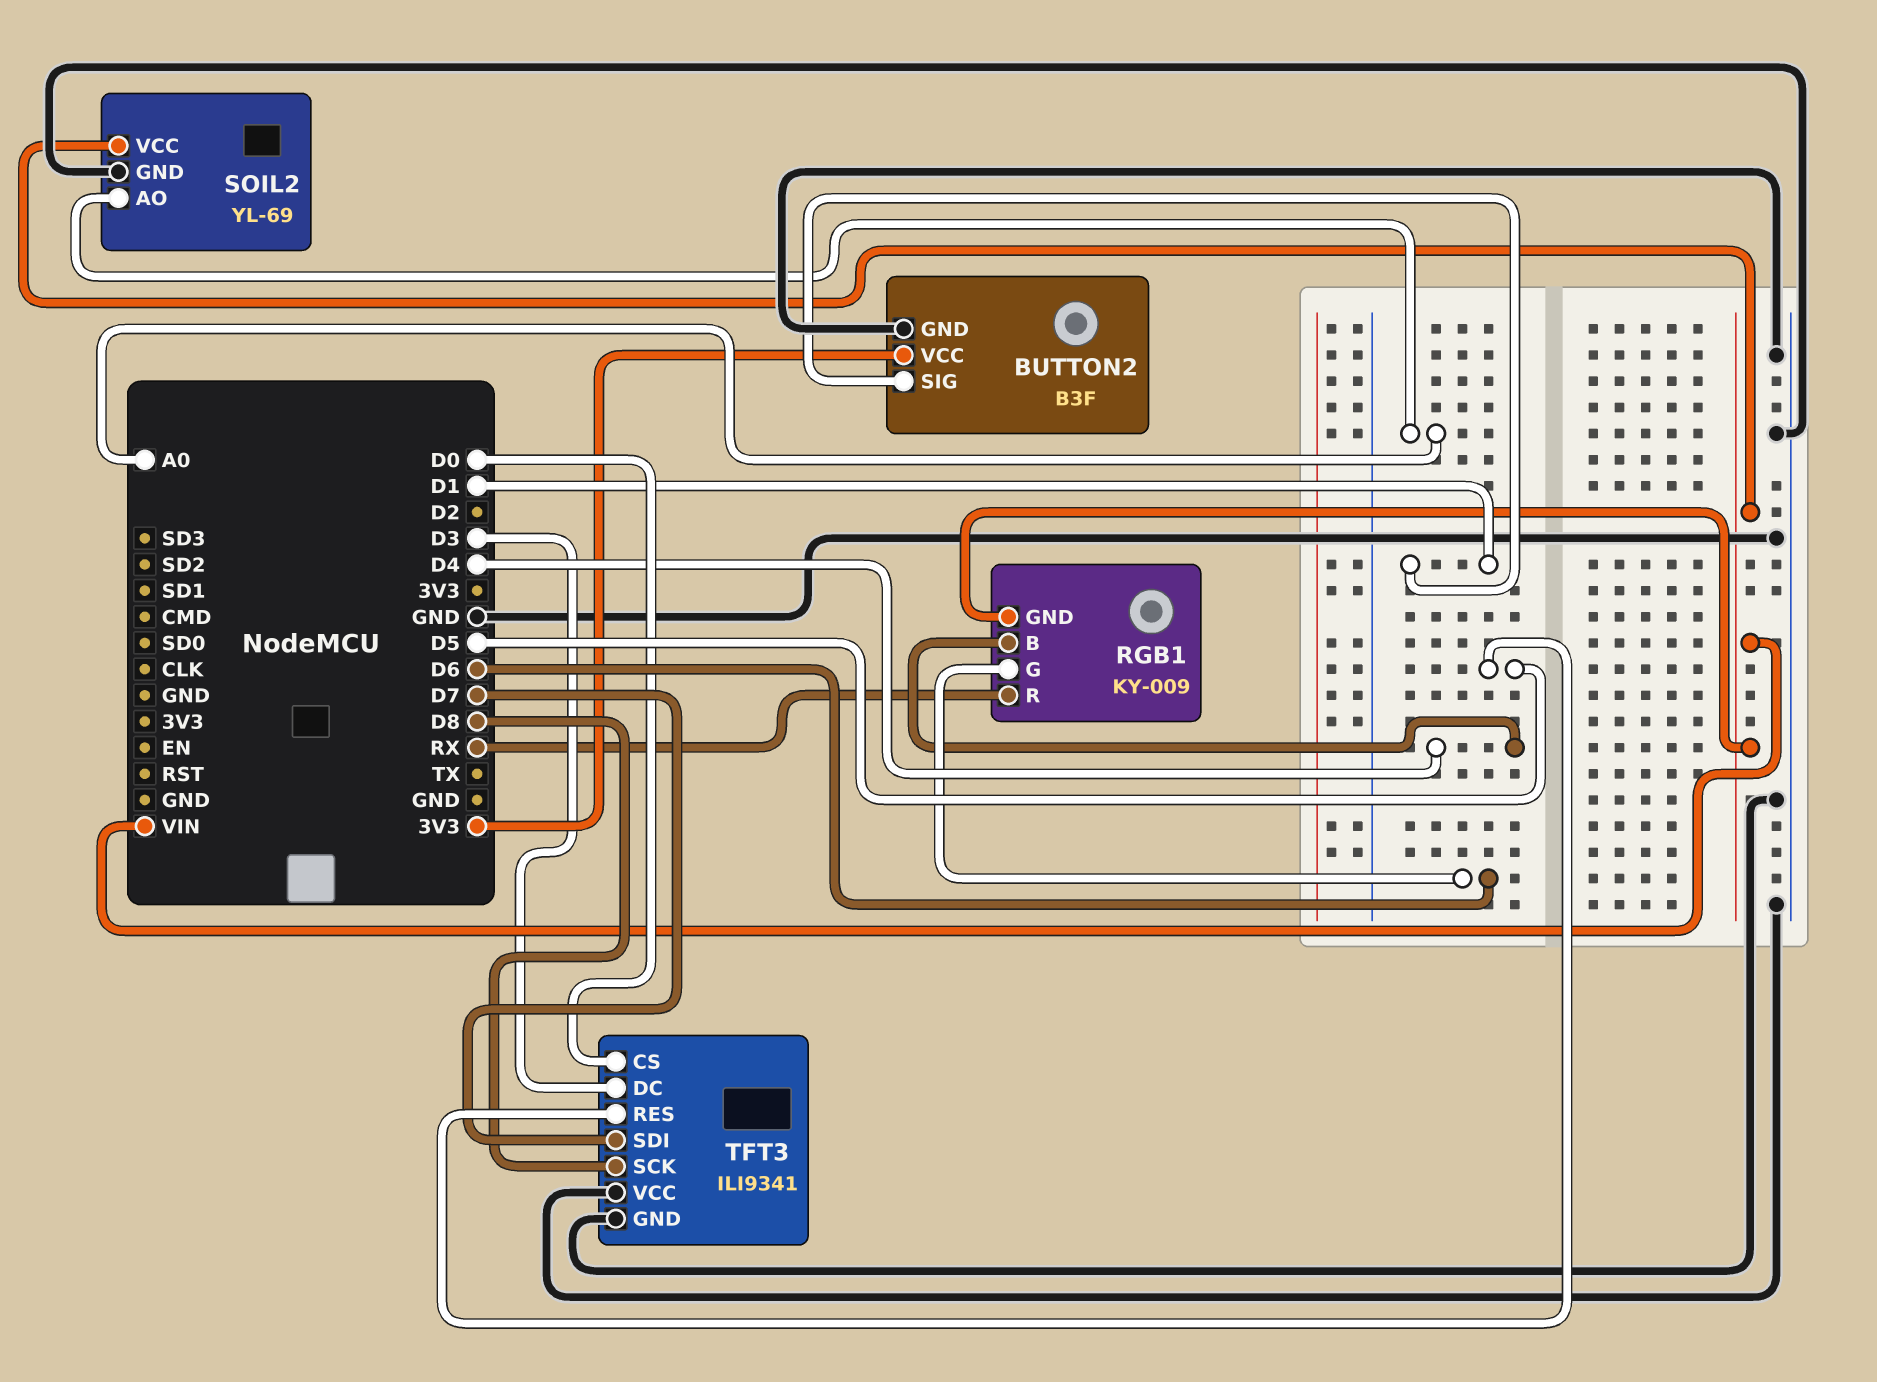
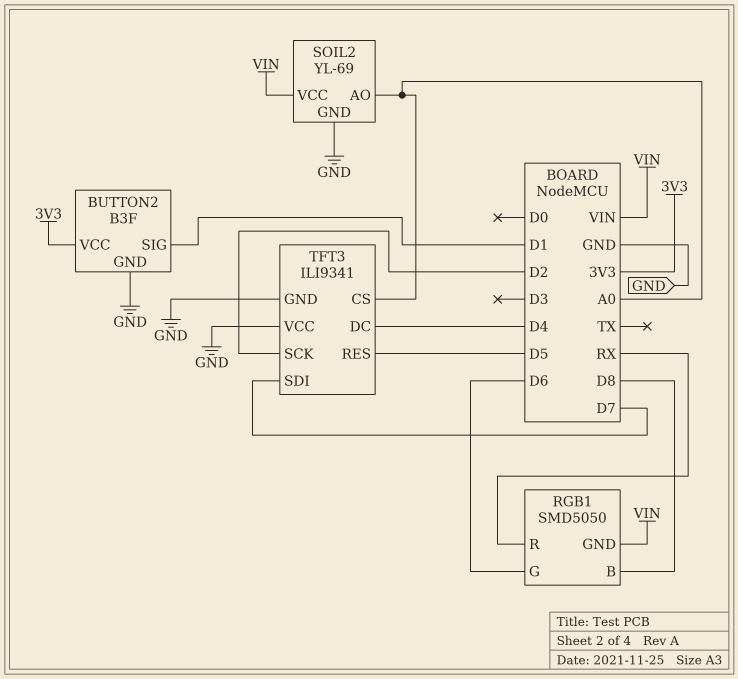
RGB1: KY-009 -> SMD5050
RGB1 pin B: D4 -> D8
TFT3 pin CS: D0 -> A0
TFT3 pin DC: D3 -> D4
TFT3 pin SCK: D8 -> D2

